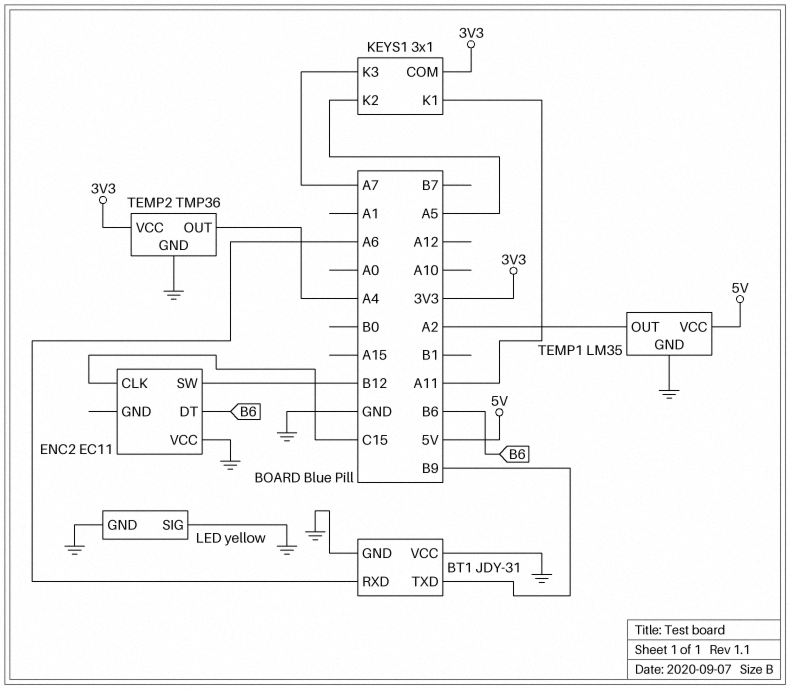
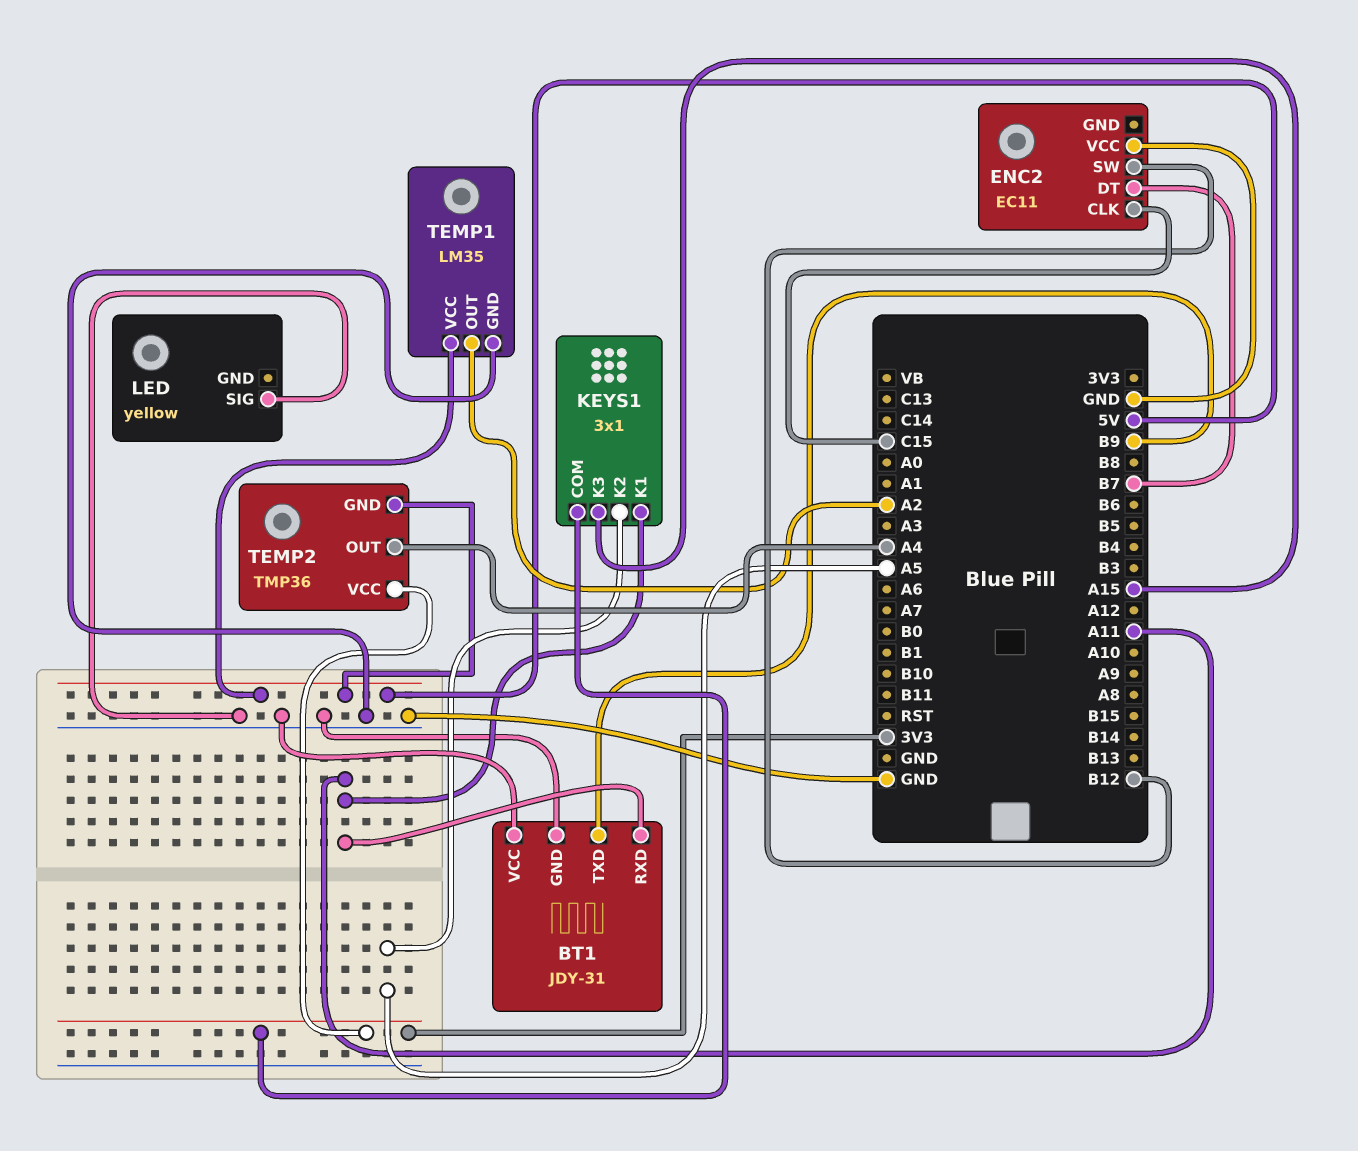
BT1 pin RXD: A6 -> A11
ENC2 pin DT: B6 -> B7
KEYS1 pin K3: A7 -> A15
LED pin GND: GND -> none
TEMP2 pin GND: GND -> 5V

